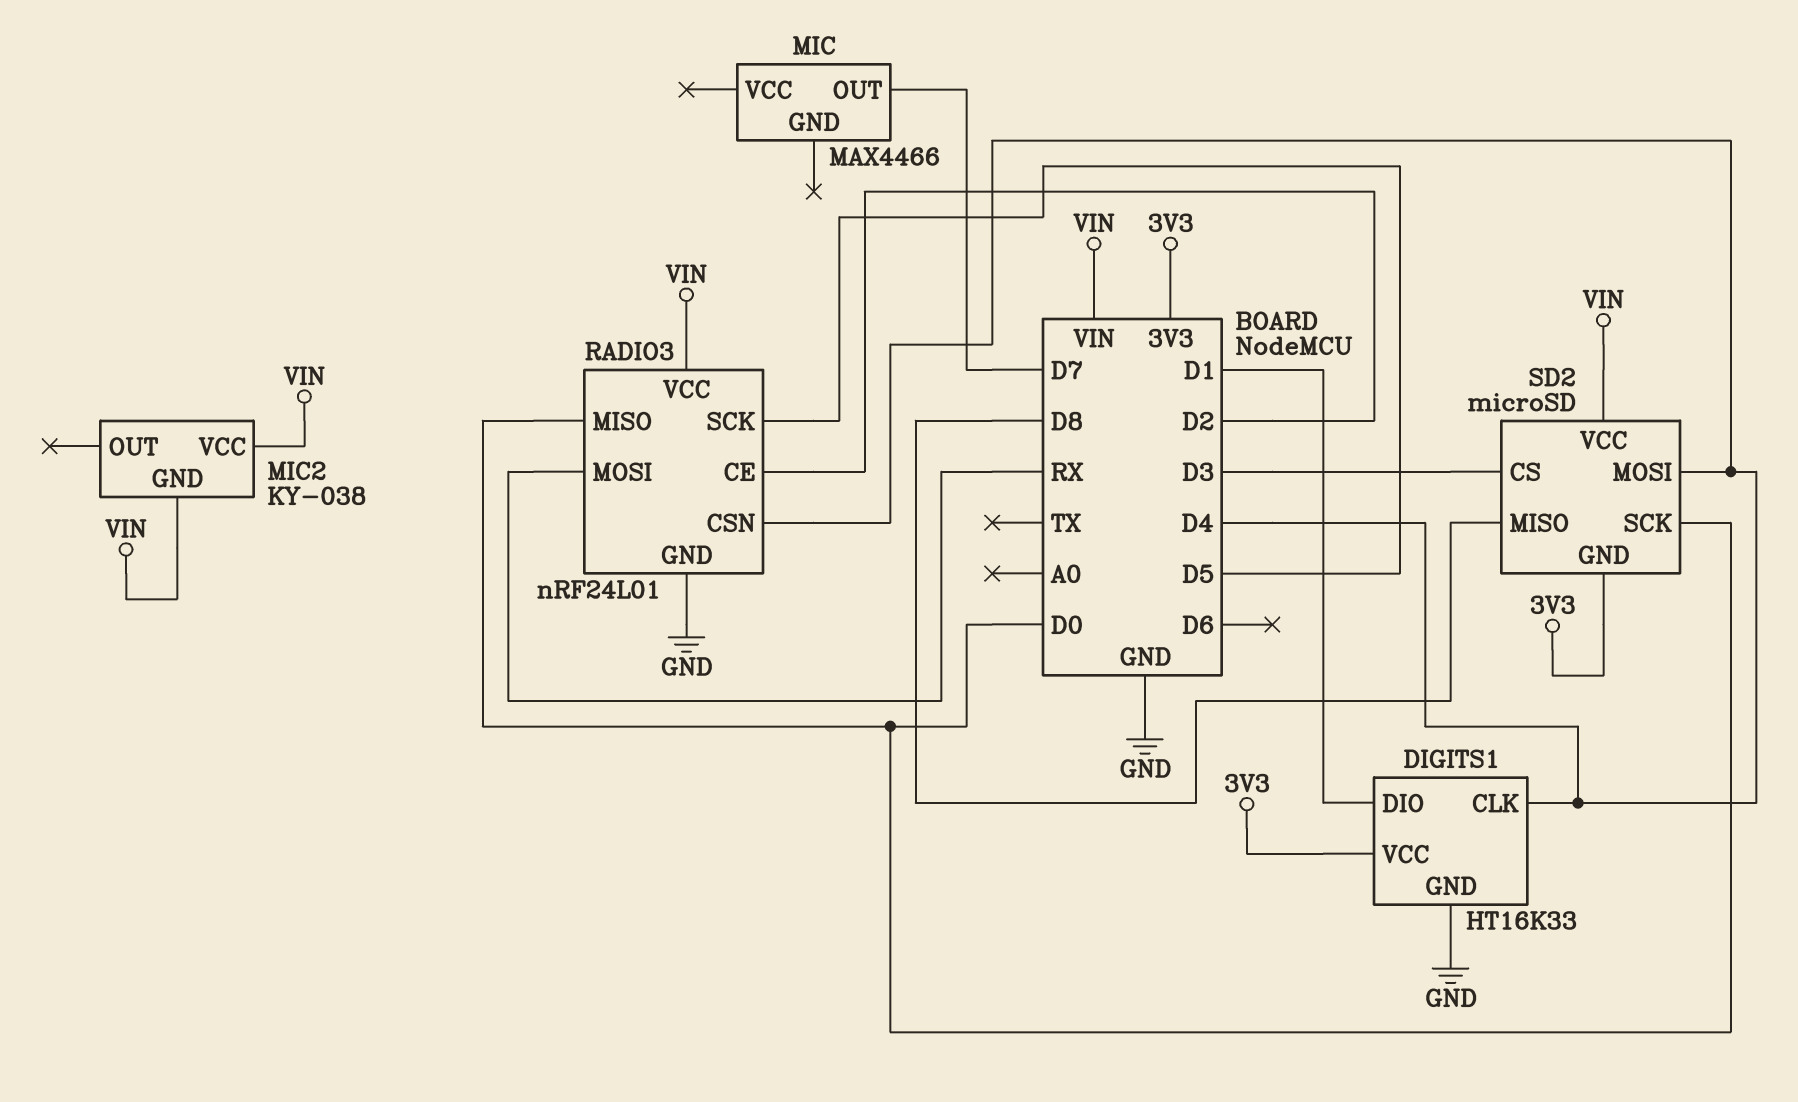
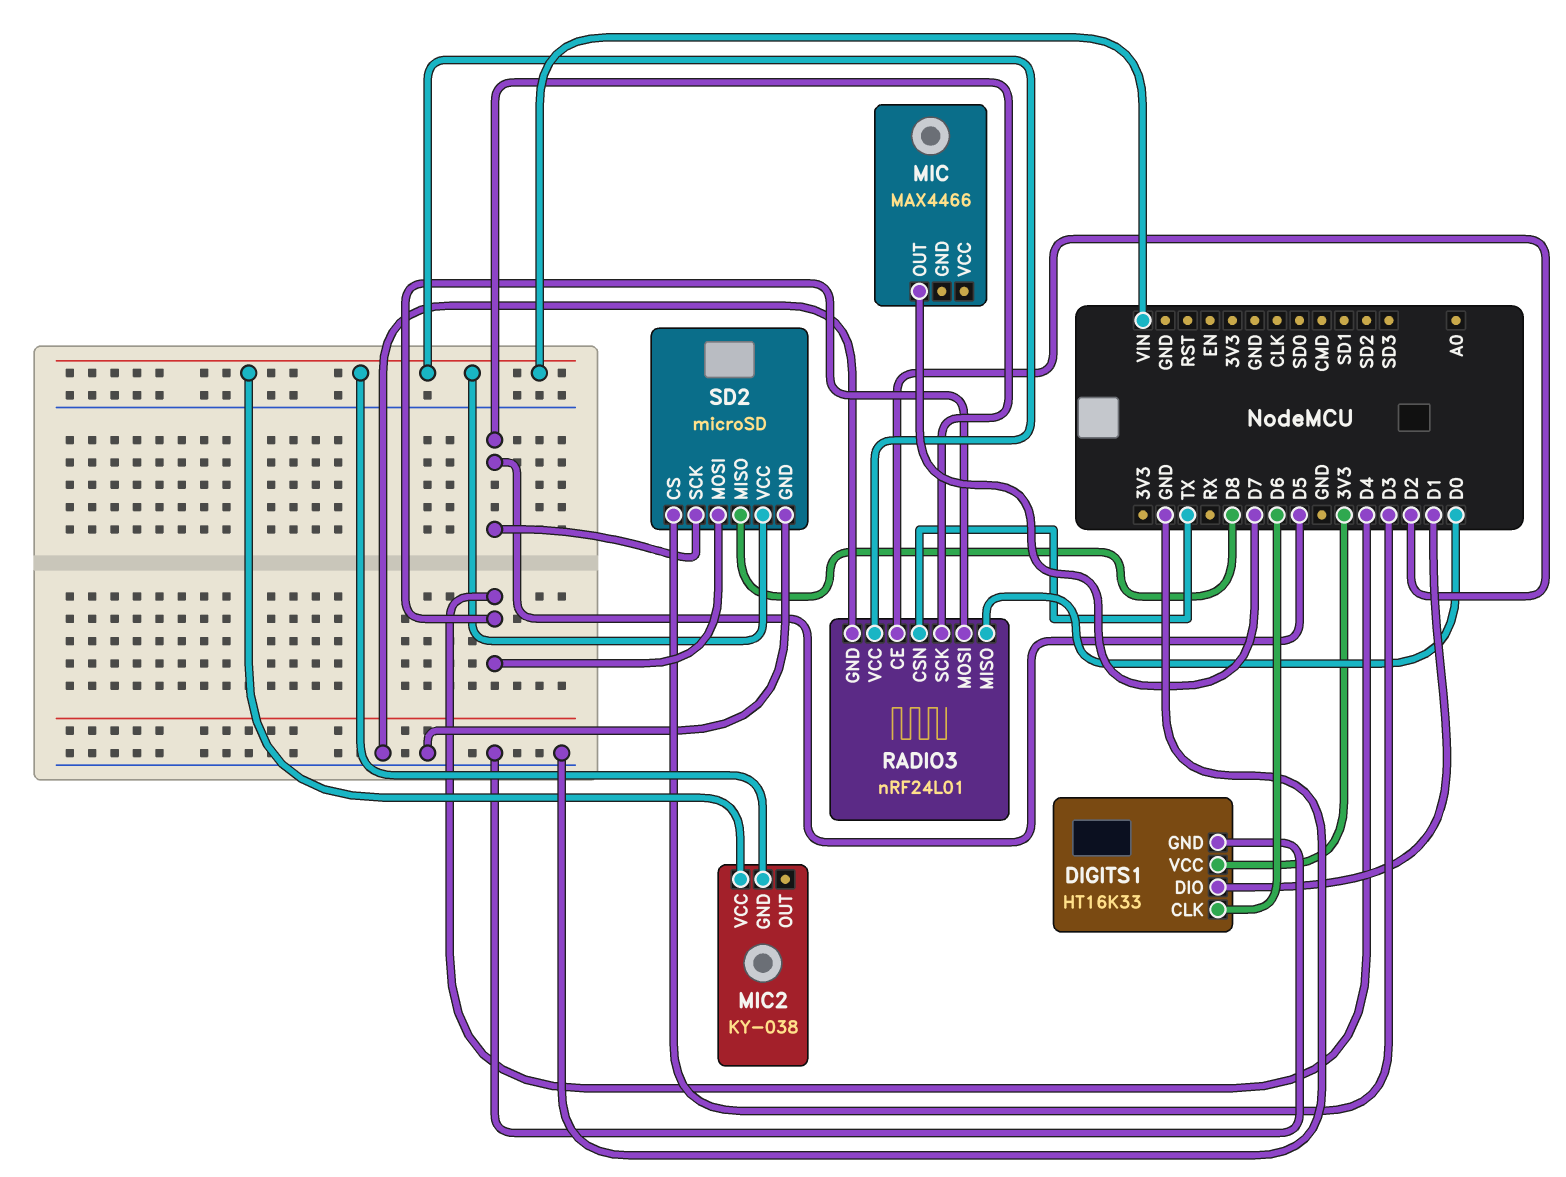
DIGITS1 pin CLK: D4 -> D6
RADIO3 pin CSN: D4 -> TX
RADIO3 pin MOSI: RX -> D4
SD2 pin GND: 3V3 -> GND
SD2 pin SCK: D0 -> D5

